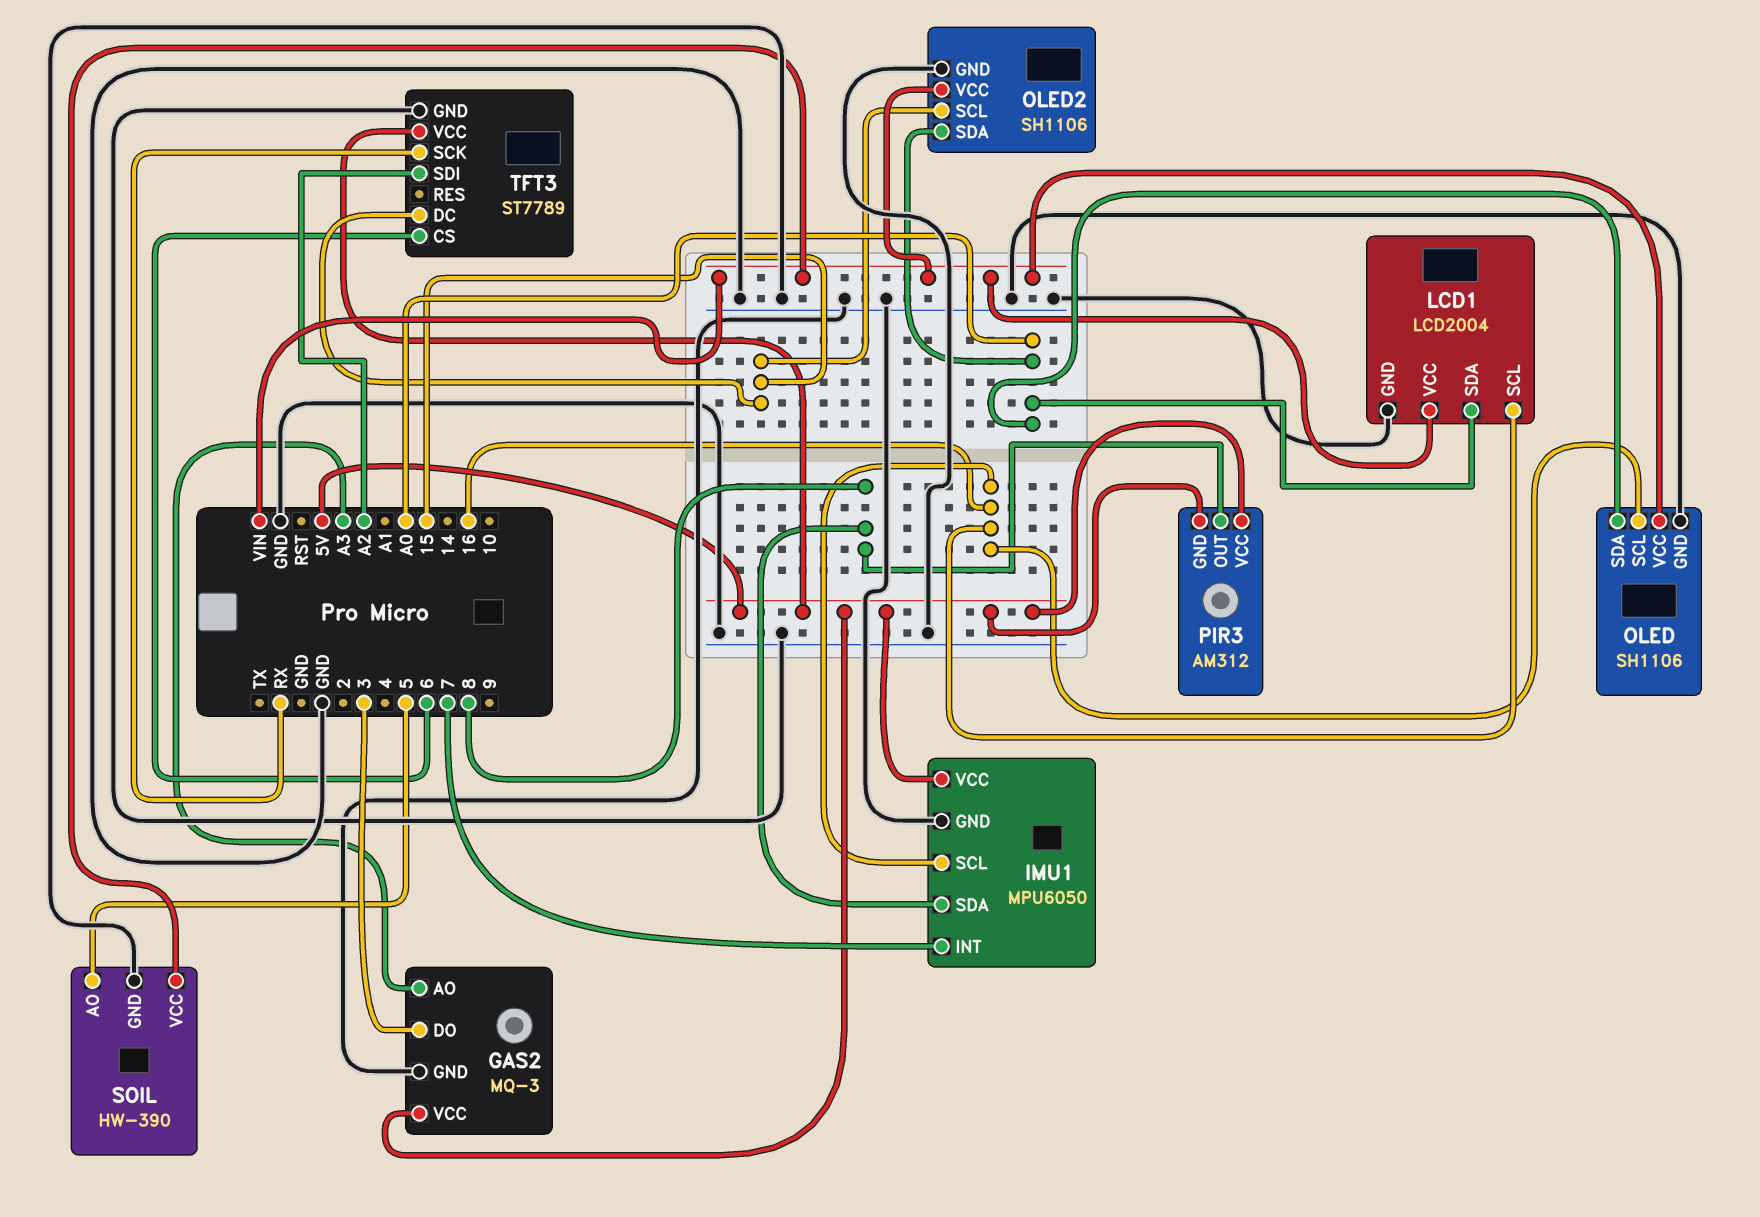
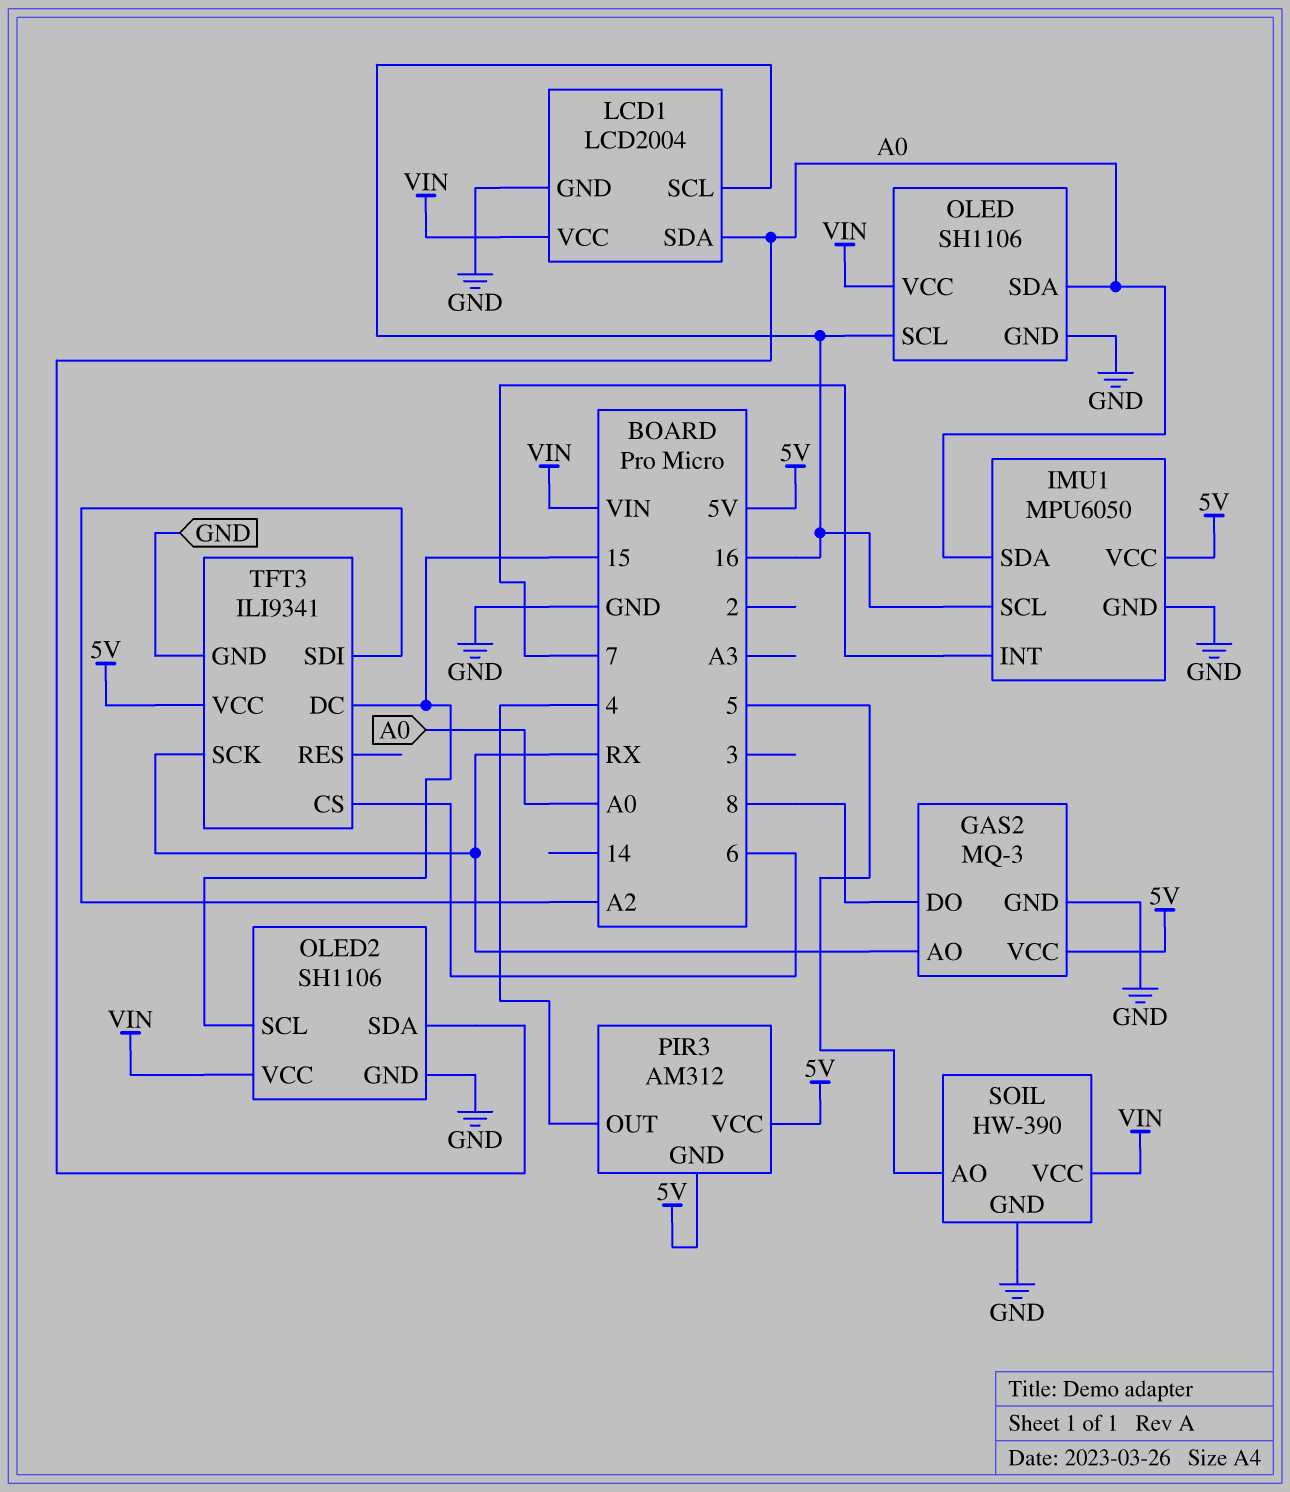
GAS2 pin AO: A3 -> RX
GAS2 pin DO: 3 -> 8
IMU1 pin SDA: 8 -> A0
PIR3 pin OUT: 8 -> 4
TFT3: ST7789 -> ILI9341

